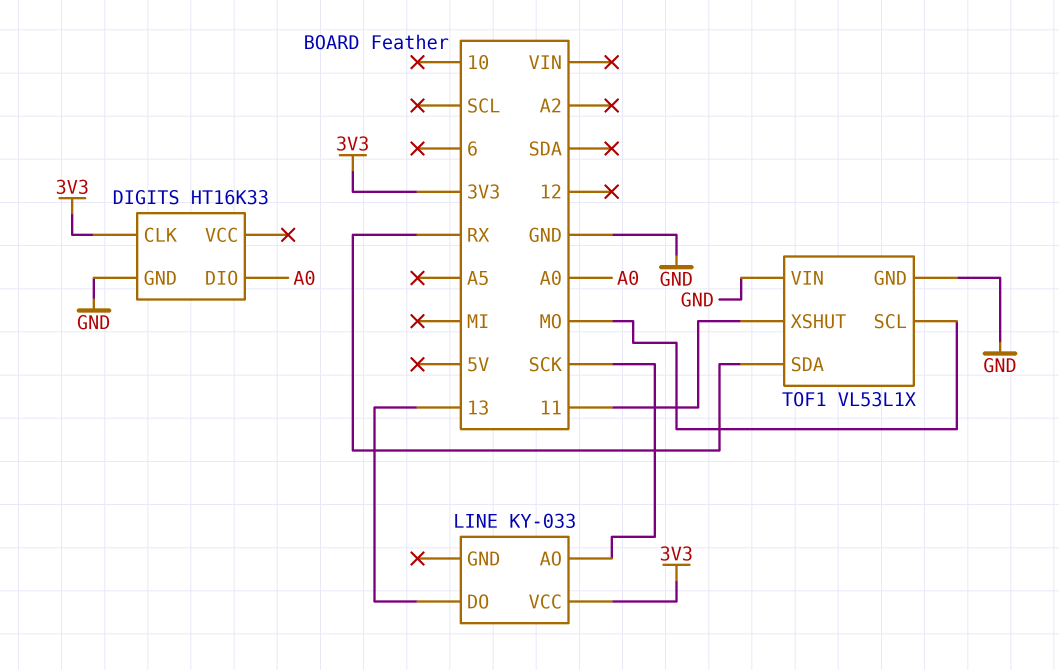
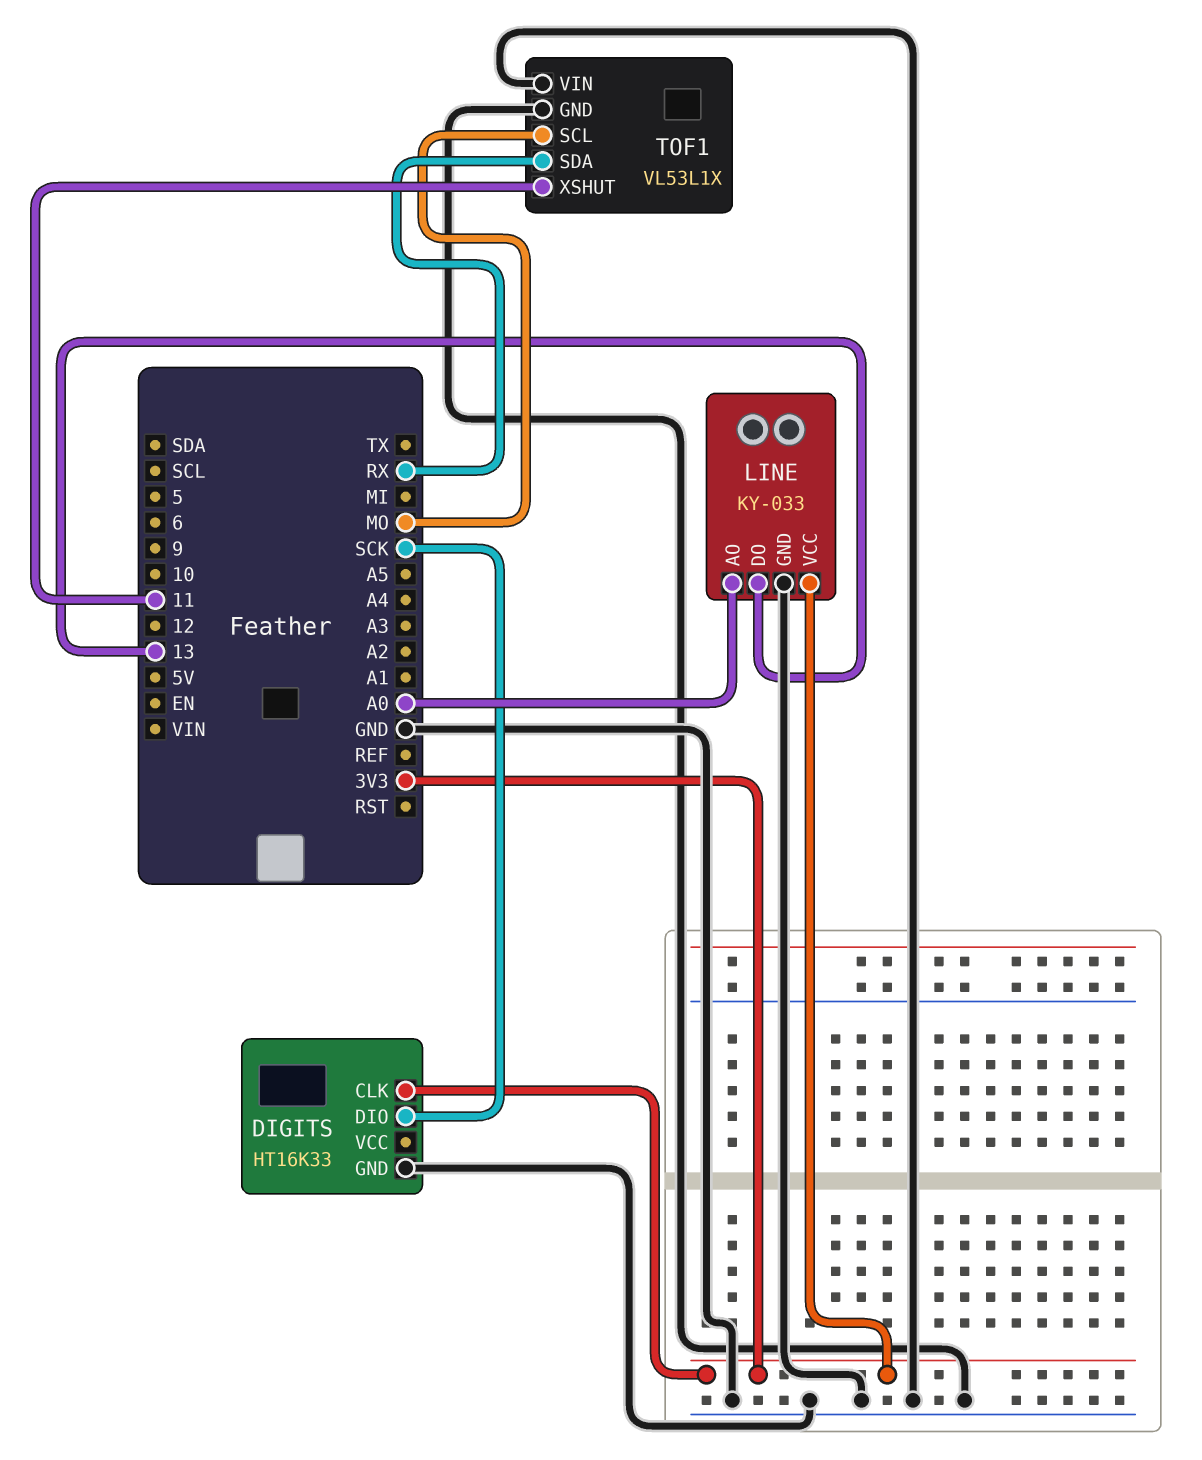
DIGITS pin DIO: A0 -> SCK
LINE pin AO: SCK -> A0
LINE pin GND: none -> GND

